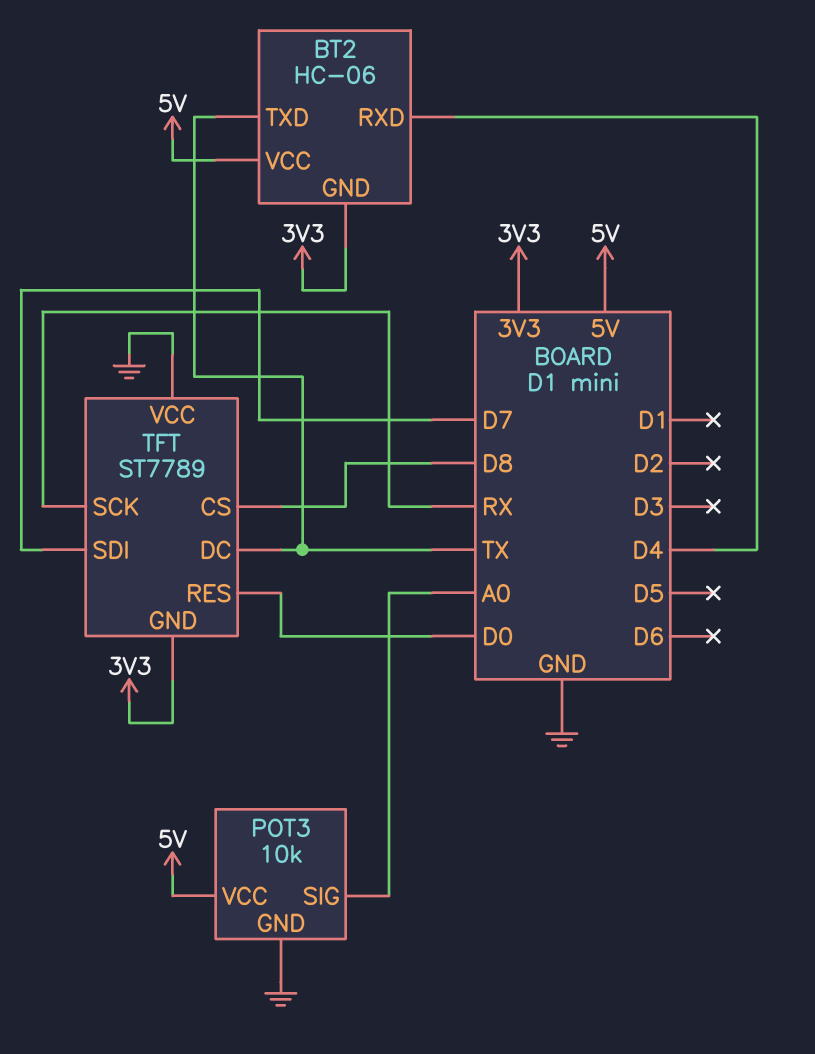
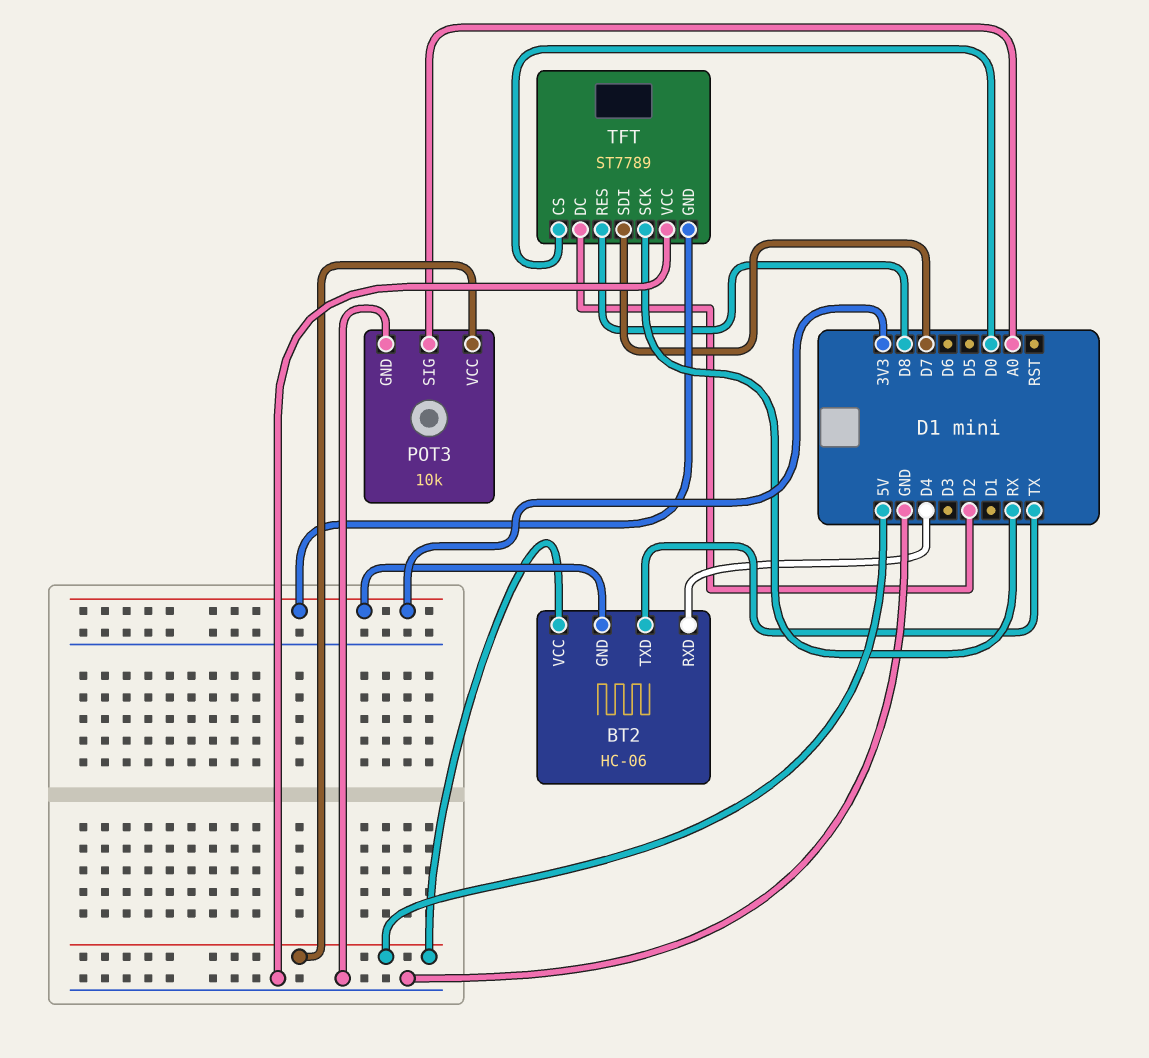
TFT pin CS: D8 -> D0
TFT pin DC: TX -> D2
TFT pin RES: D0 -> D8

